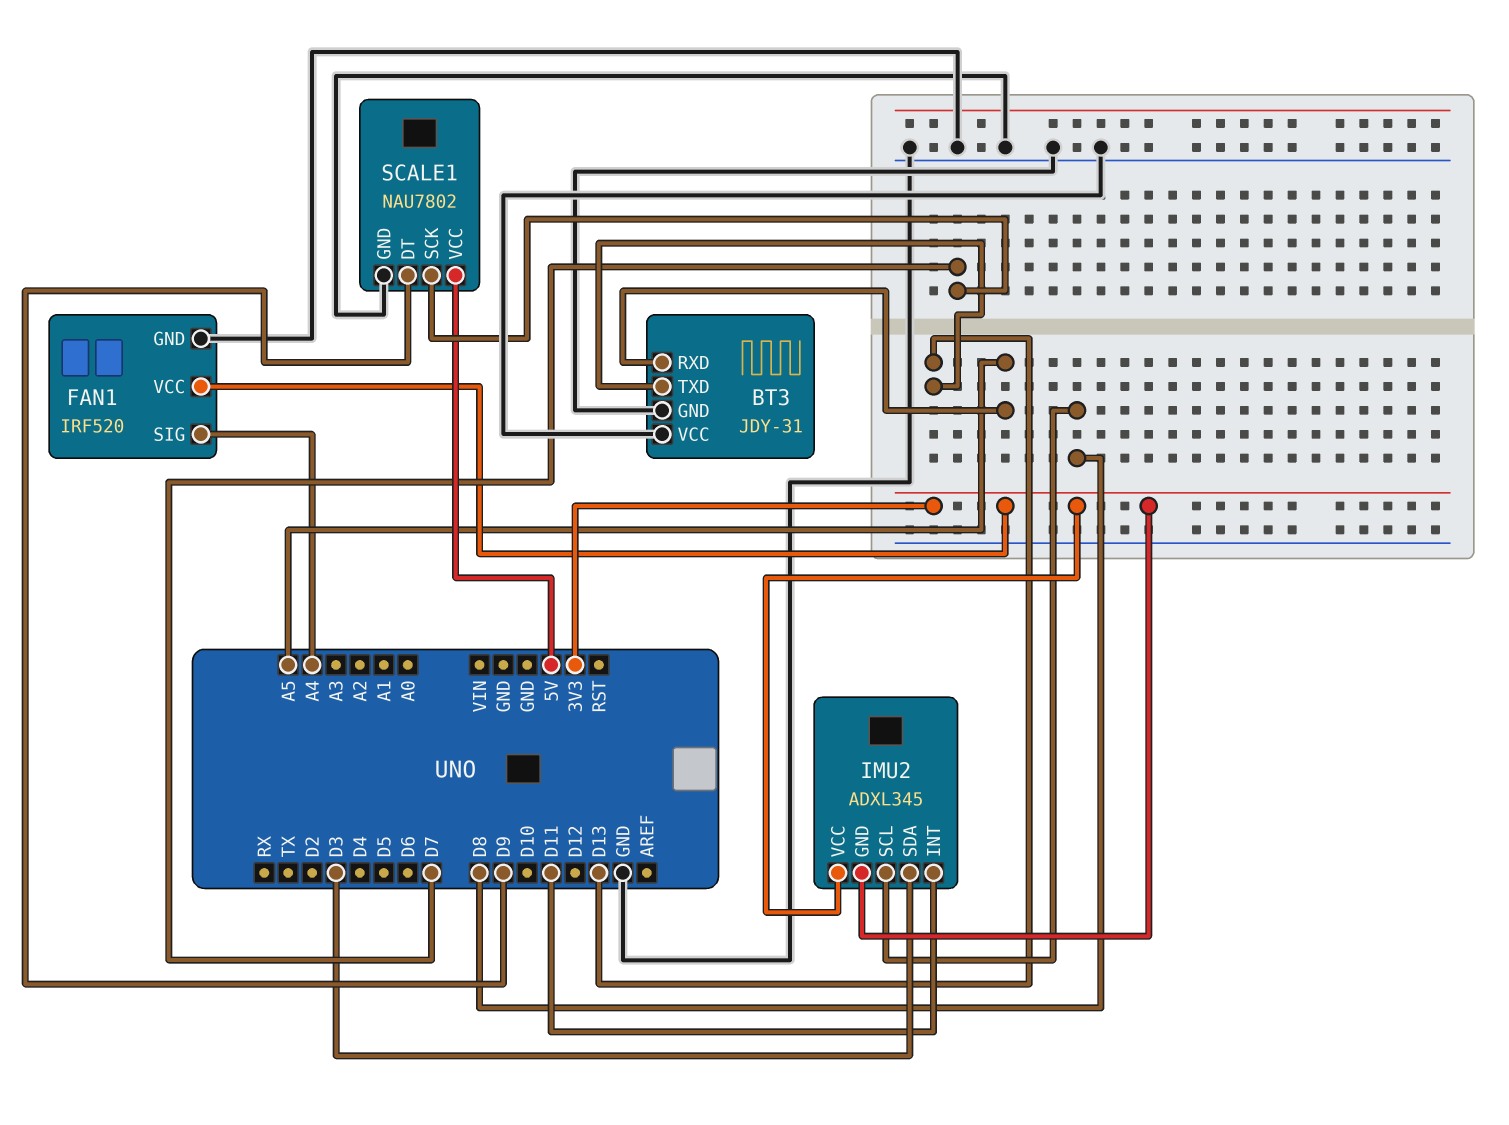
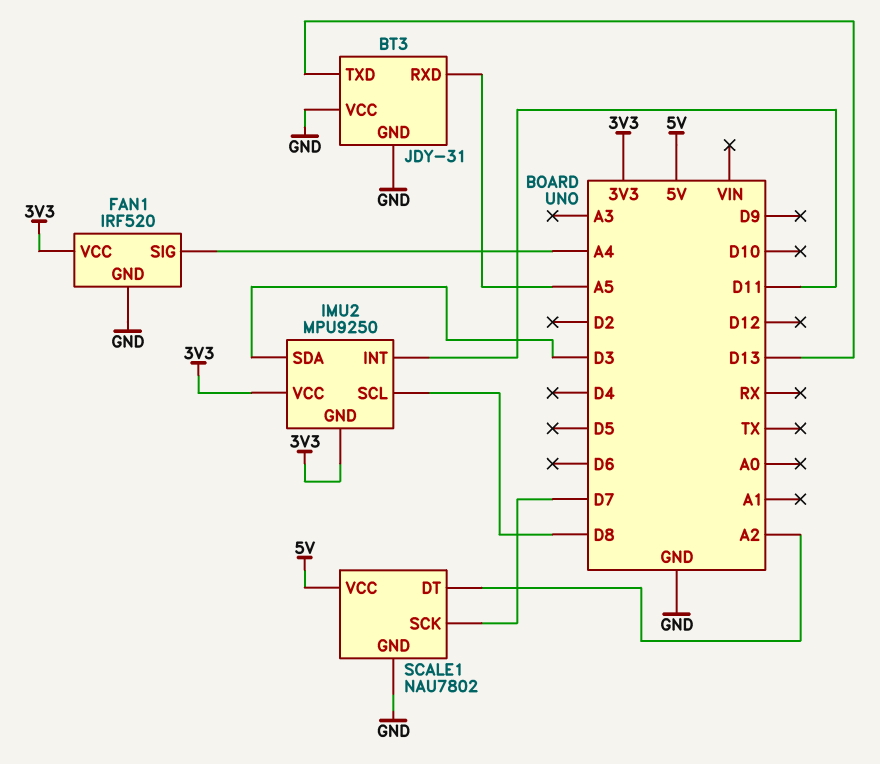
IMU2: ADXL345 -> MPU9250
SCALE1 pin DT: D9 -> A2

